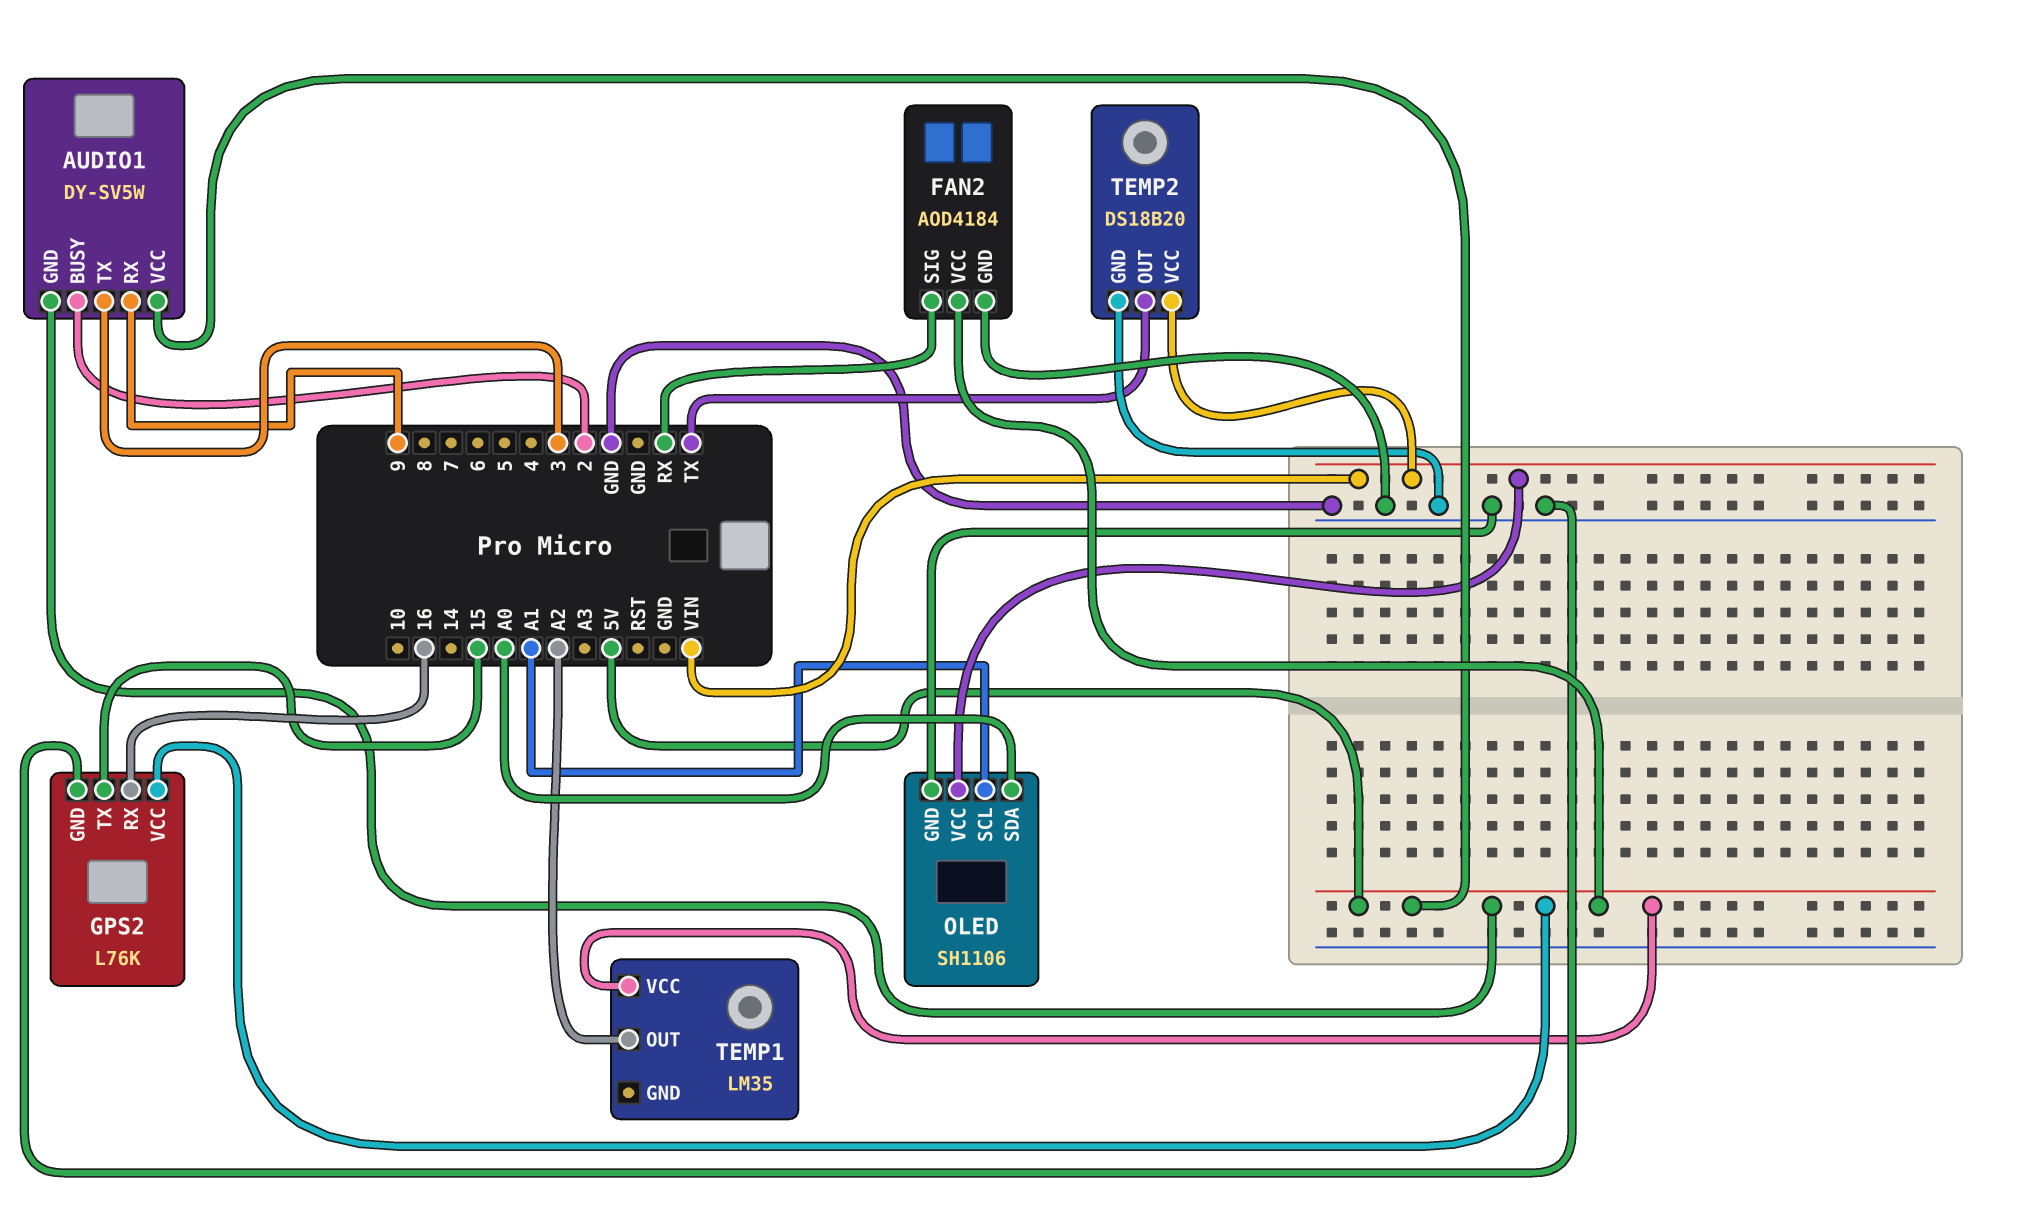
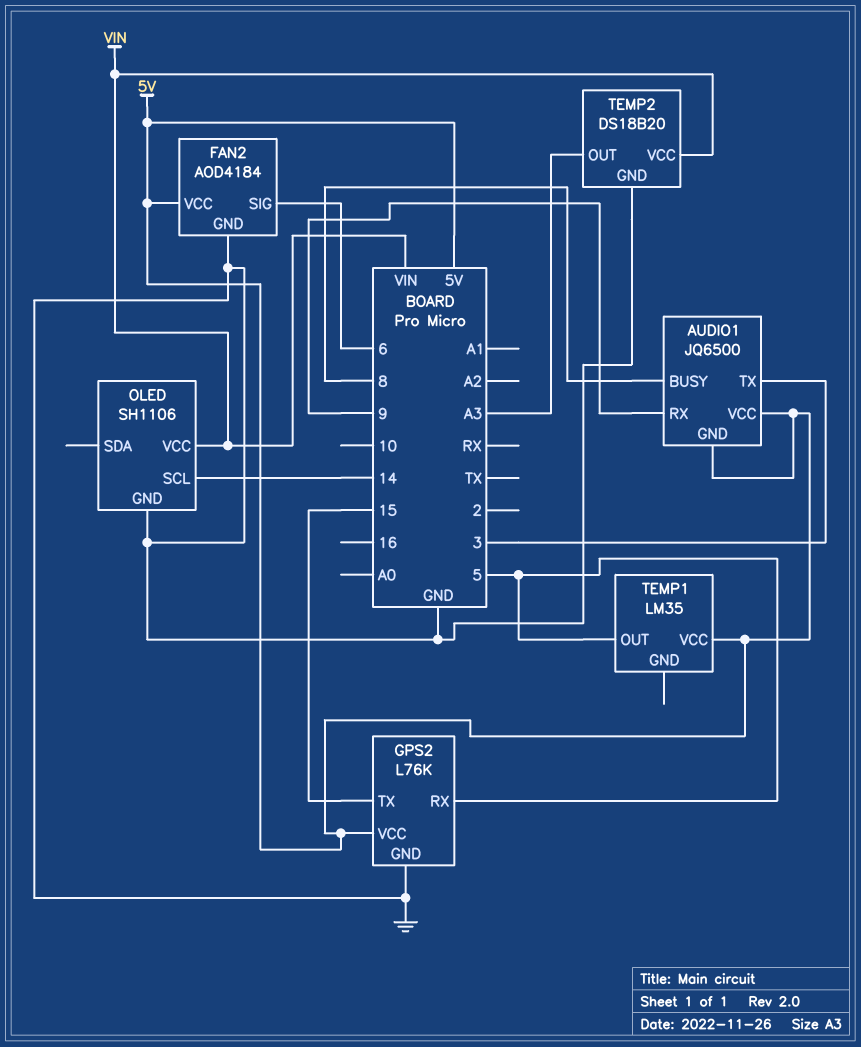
AUDIO1: DY-SV5W -> JQ6500
AUDIO1 pin BUSY: 2 -> 8
FAN2 pin SIG: RX -> 6
GPS2 pin RX: 16 -> 5
OLED pin SCL: A1 -> 14
OLED pin SDA: A0 -> none
TEMP1 pin OUT: A2 -> 5
TEMP2 pin OUT: TX -> A3

